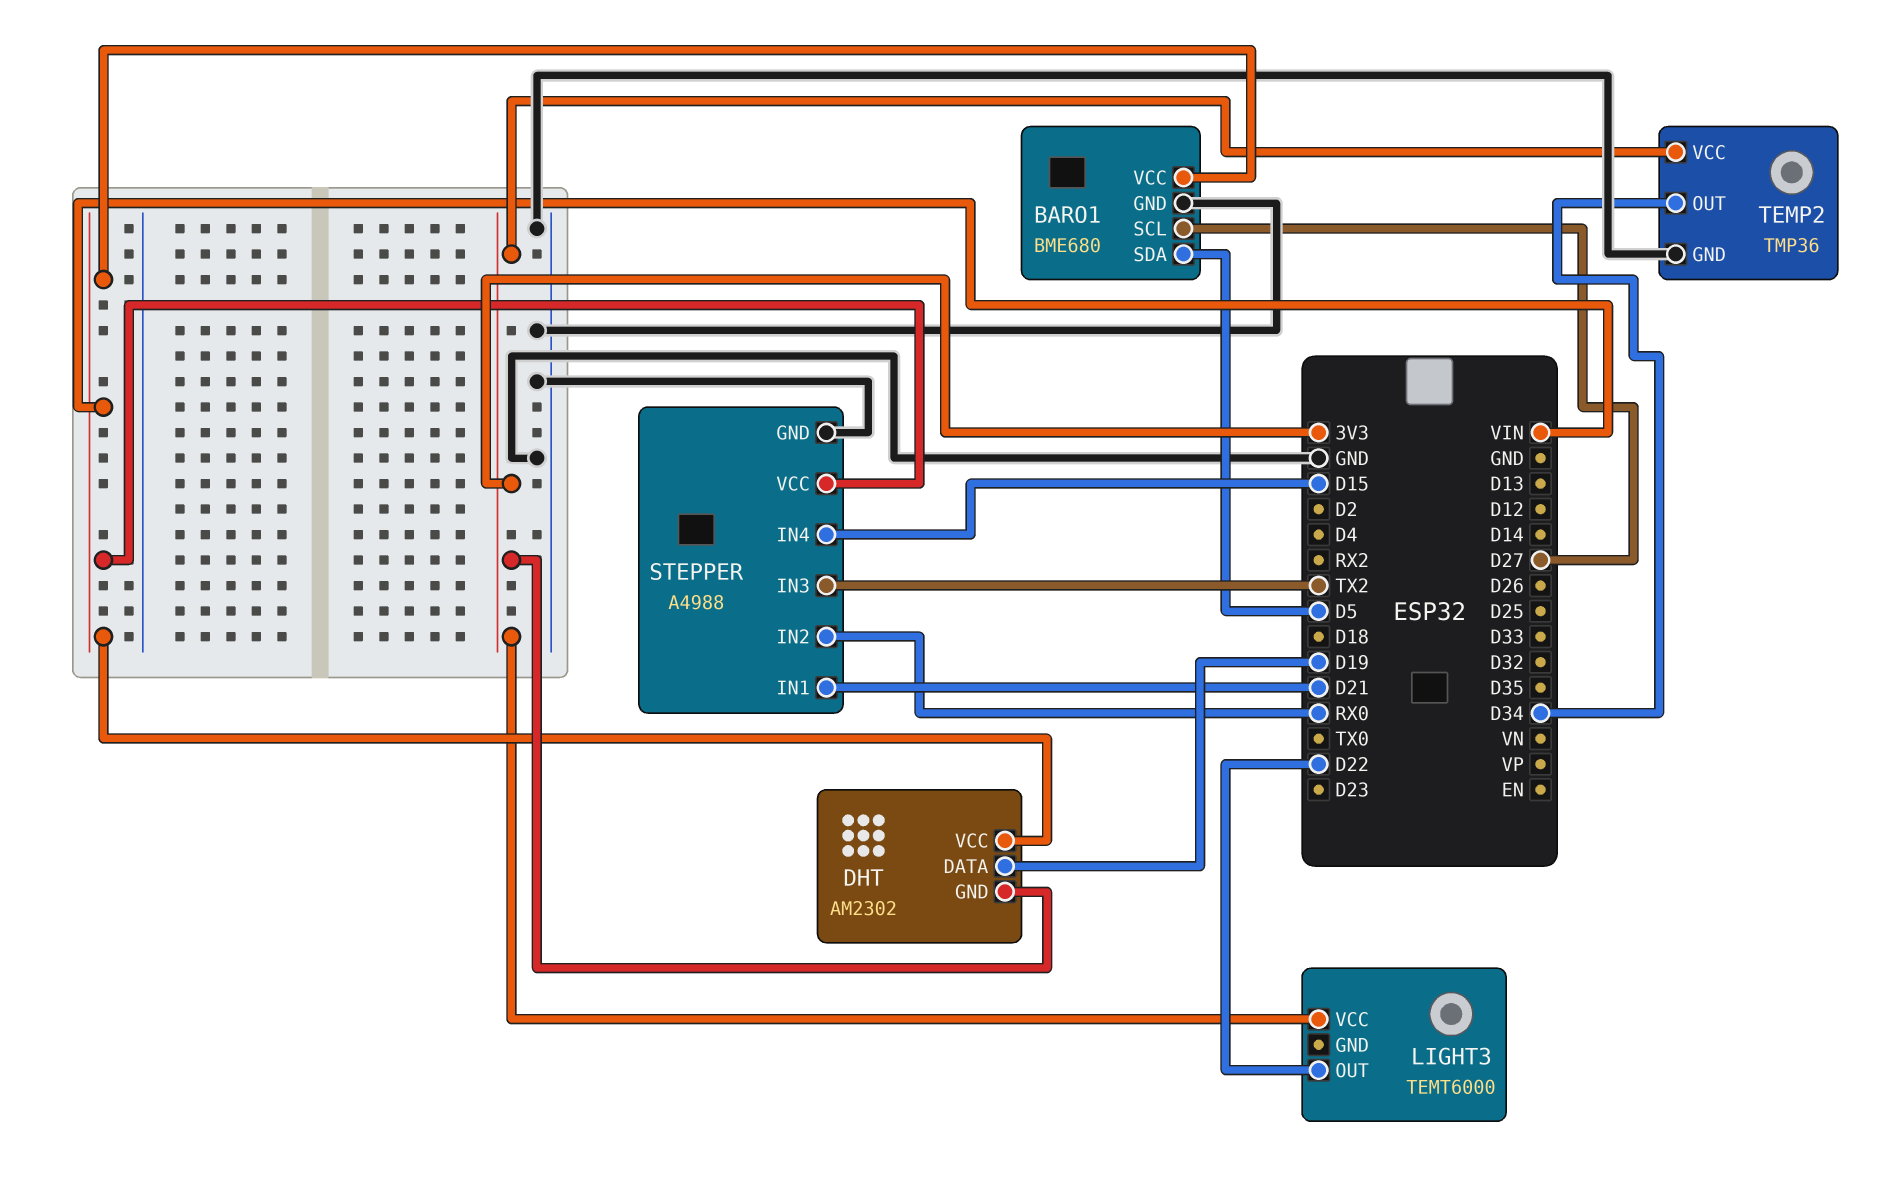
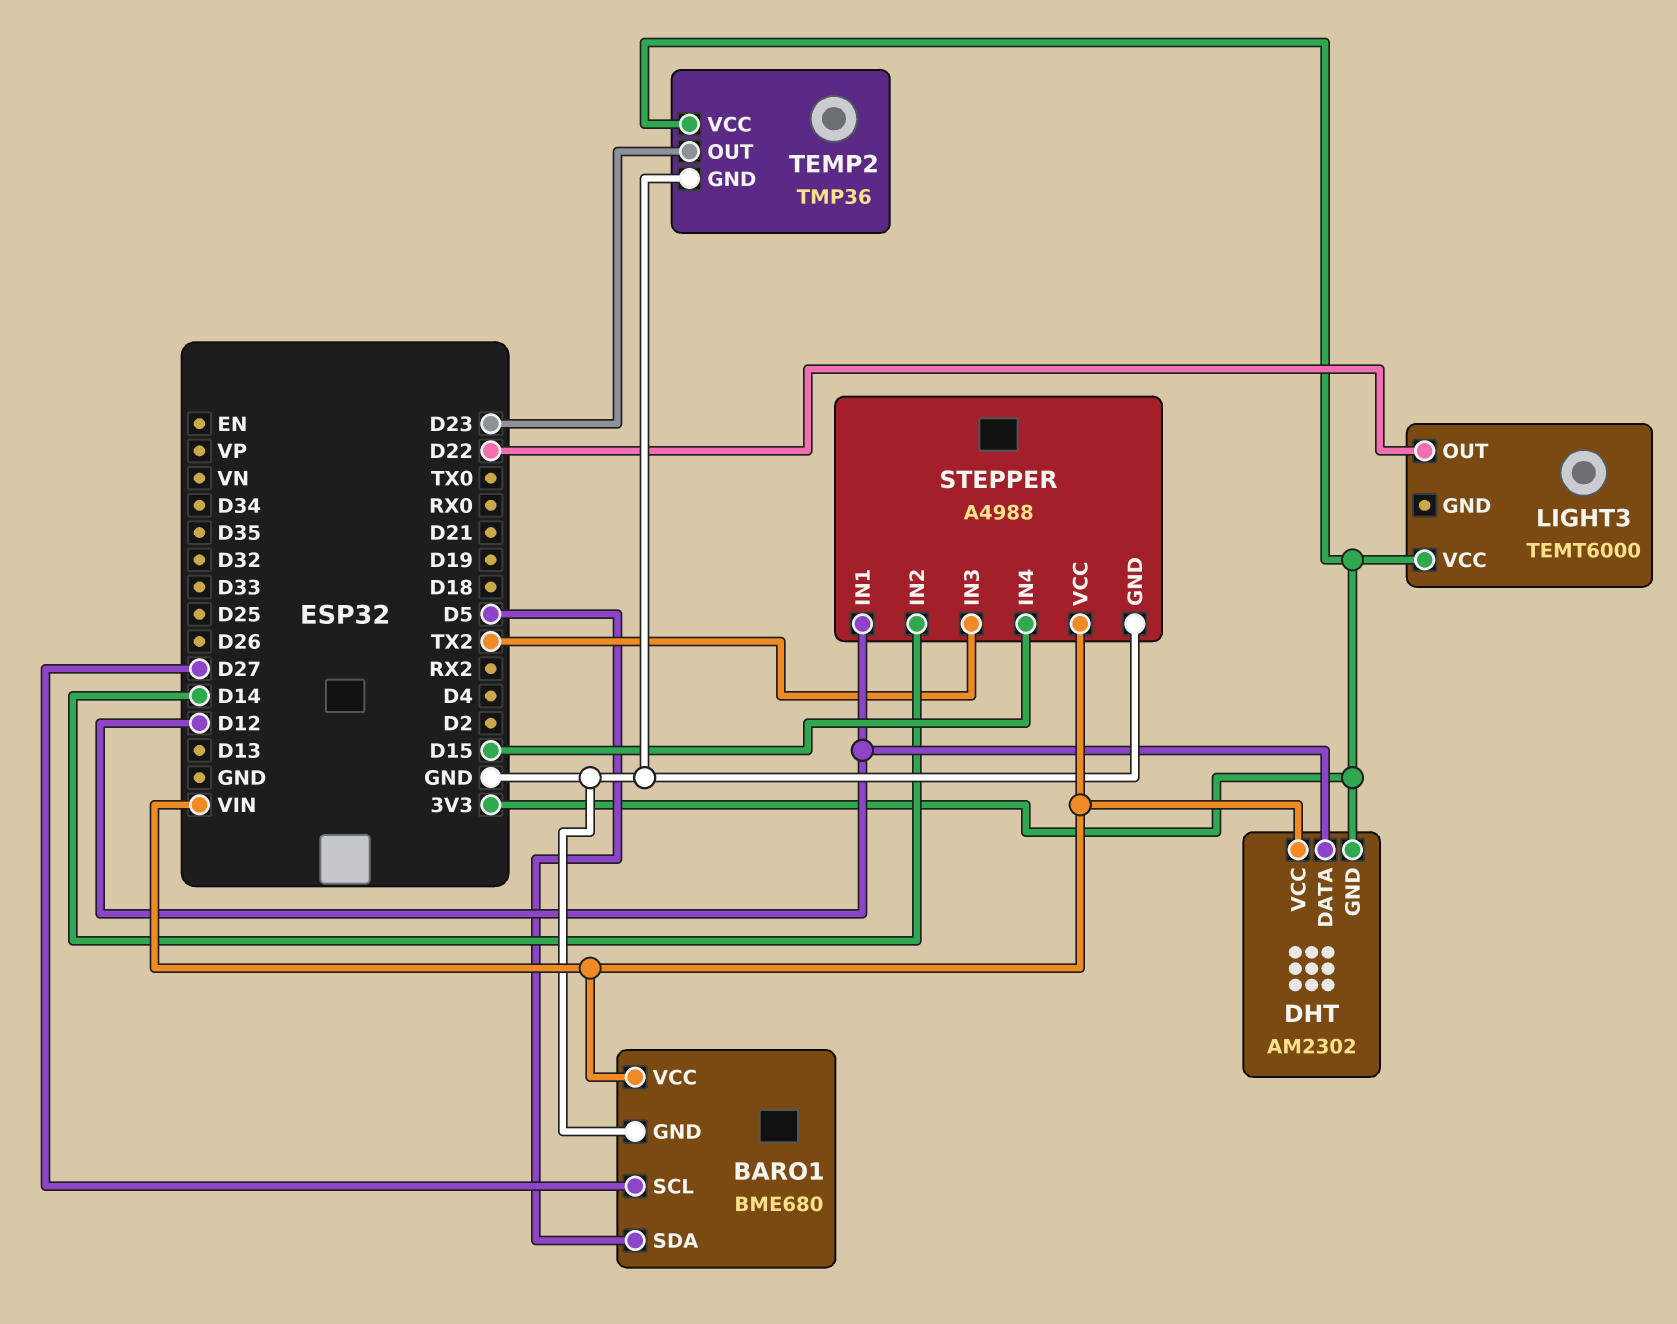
DHT pin DATA: D19 -> D12
STEPPER pin IN1: D21 -> D12
STEPPER pin IN2: RX0 -> D14
TEMP2 pin OUT: D34 -> D23

